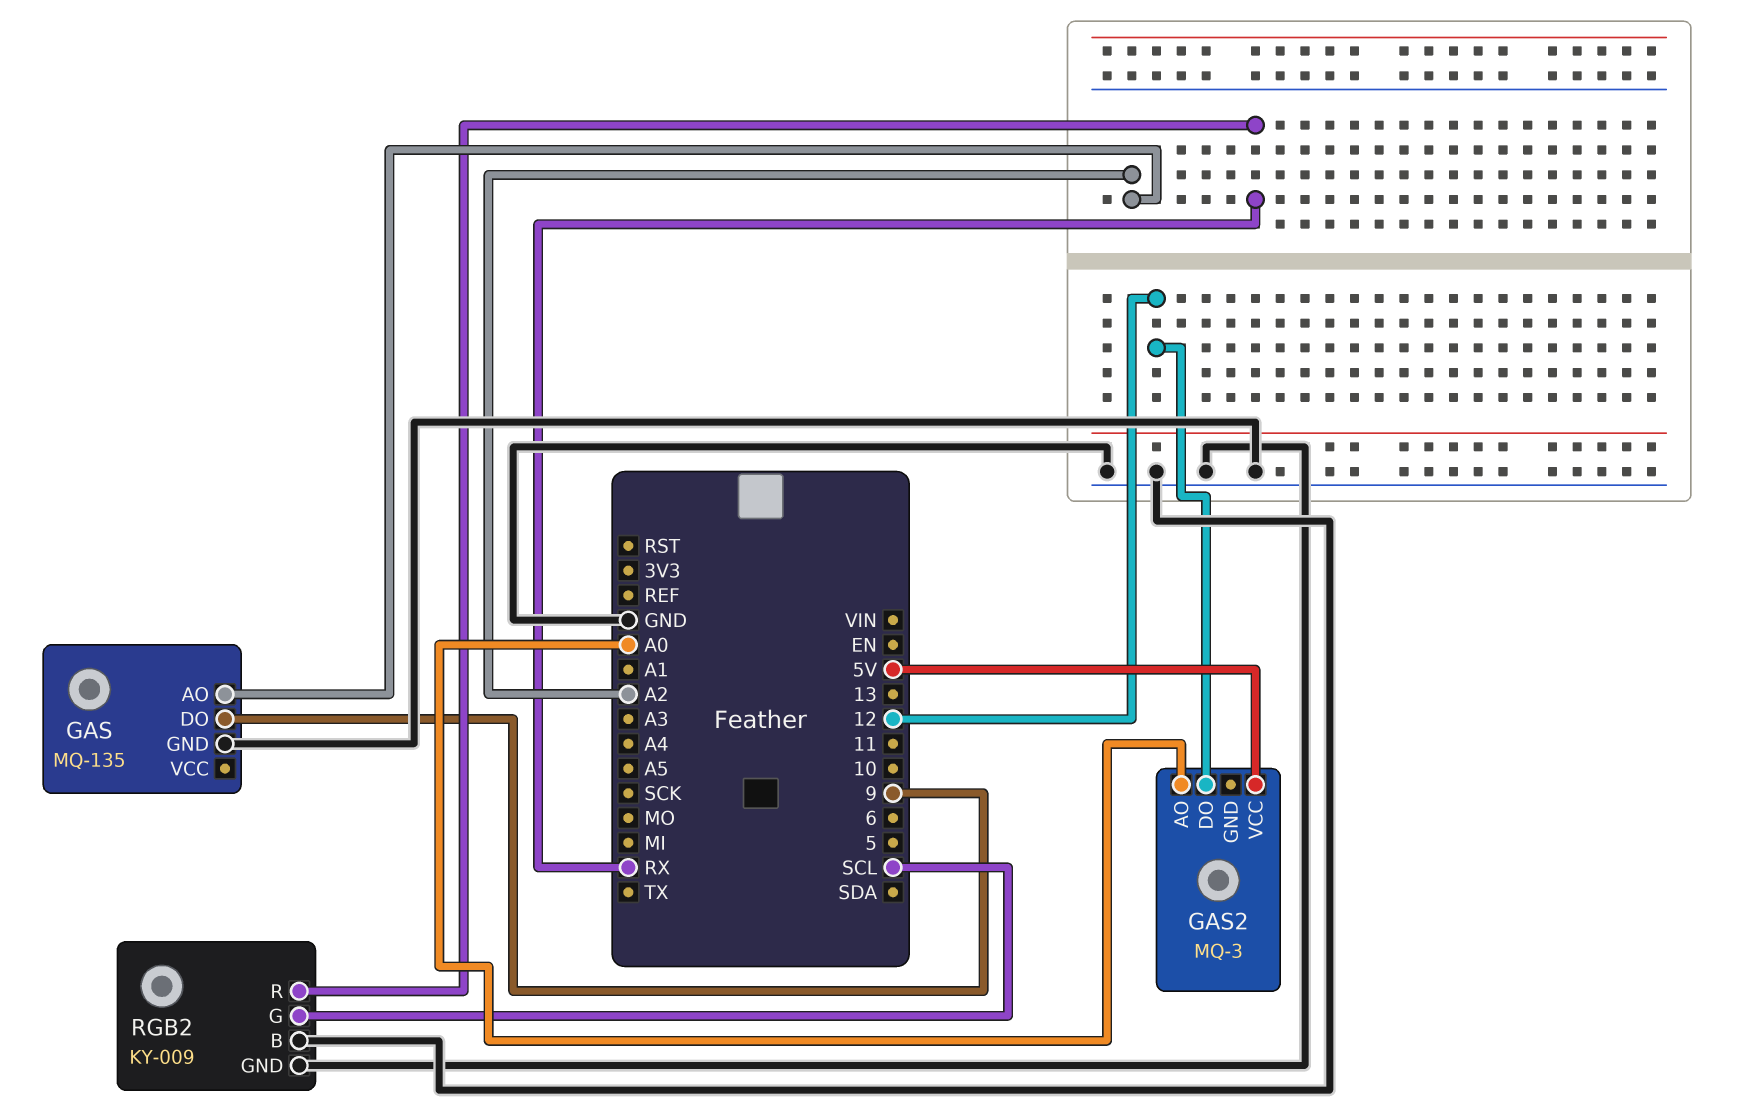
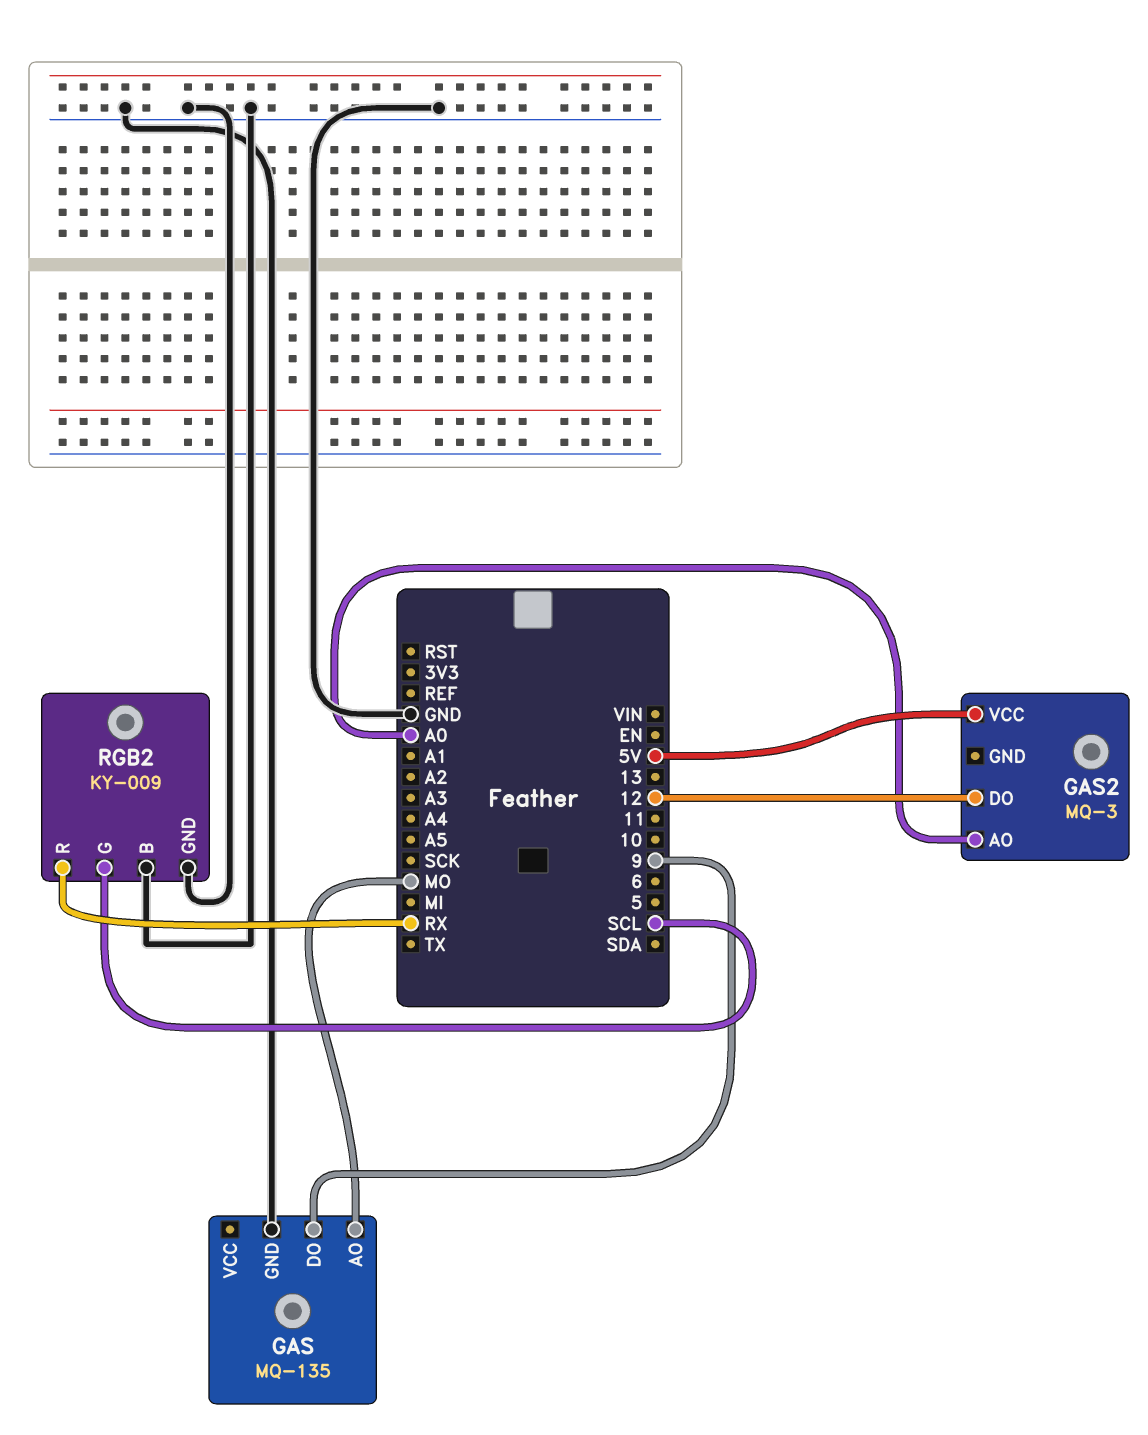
GAS pin AO: A2 -> MO

